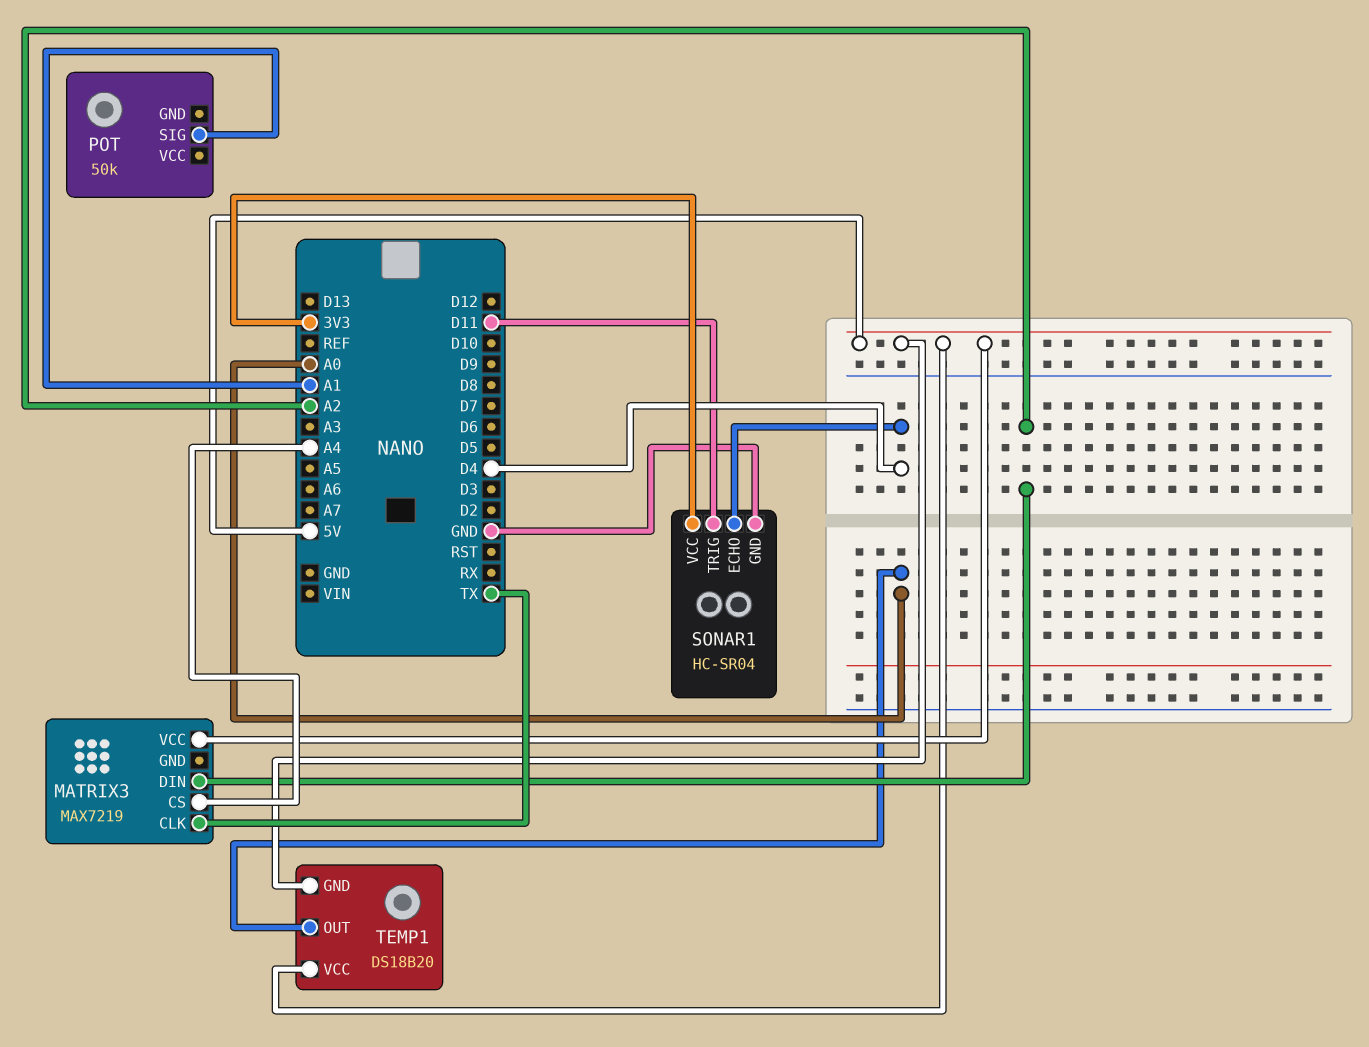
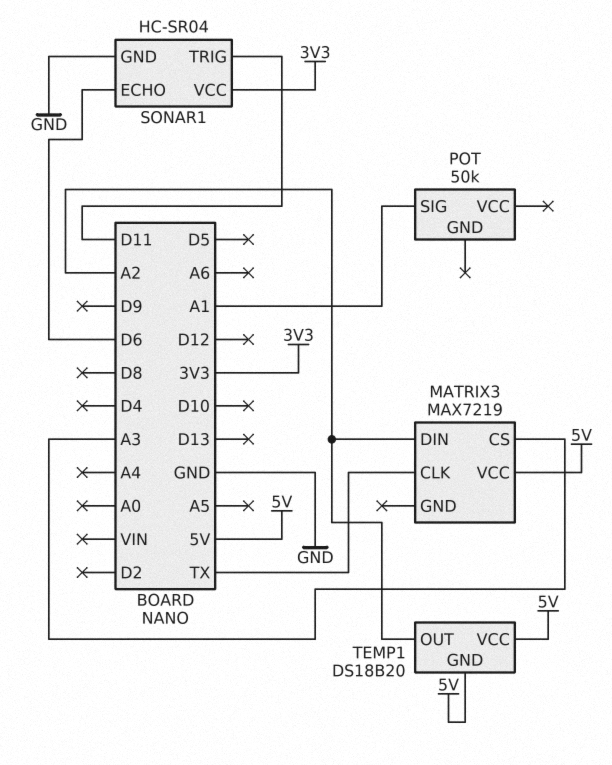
MATRIX3 pin CS: A4 -> A3
SONAR1 pin ECHO: D4 -> D6
TEMP1 pin OUT: A0 -> A2

